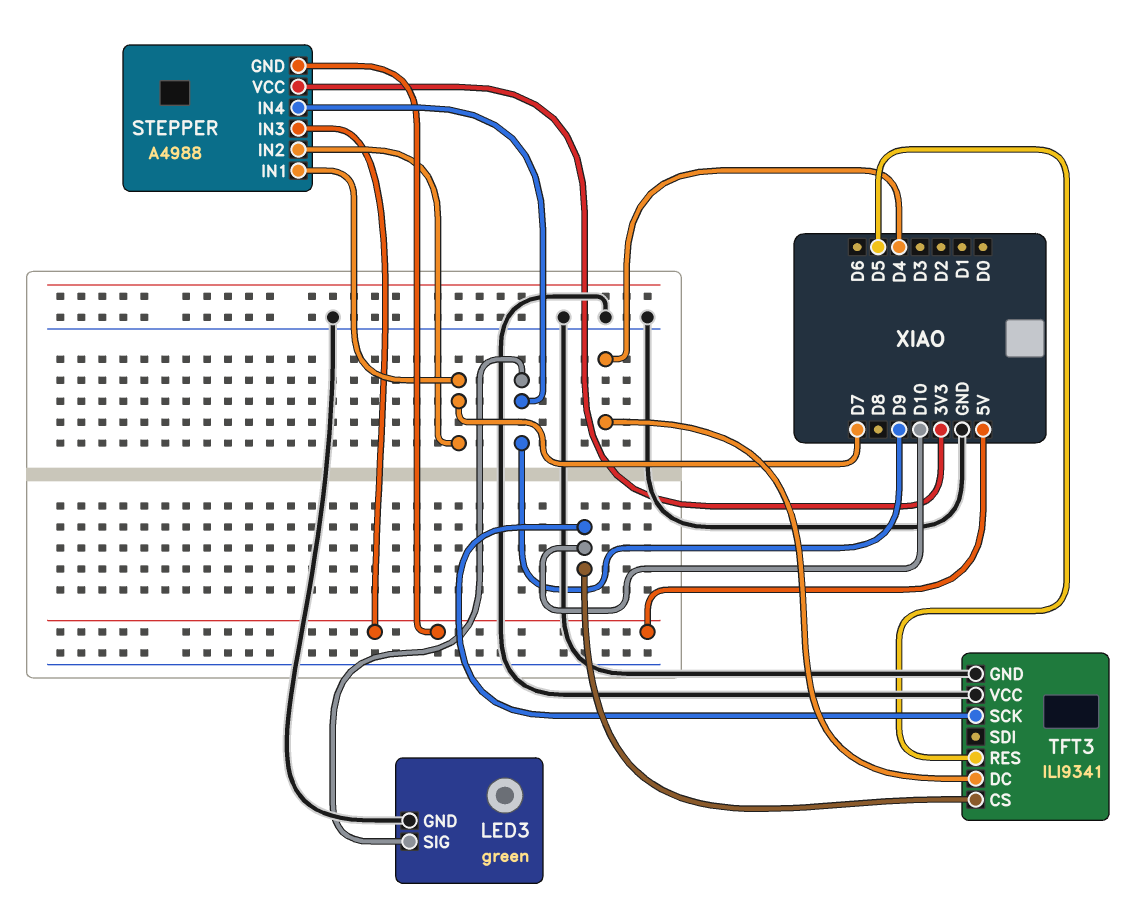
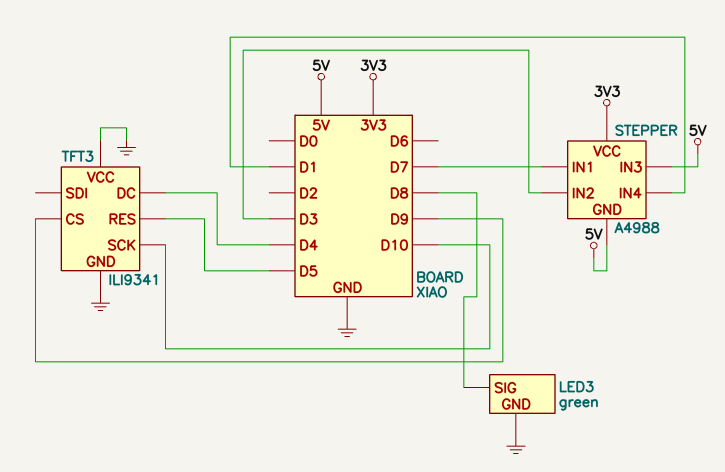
LED3 pin SIG: D9 -> D8
STEPPER pin IN2: D7 -> D3
STEPPER pin IN4: D9 -> D1
TFT3 pin CS: D10 -> D9

